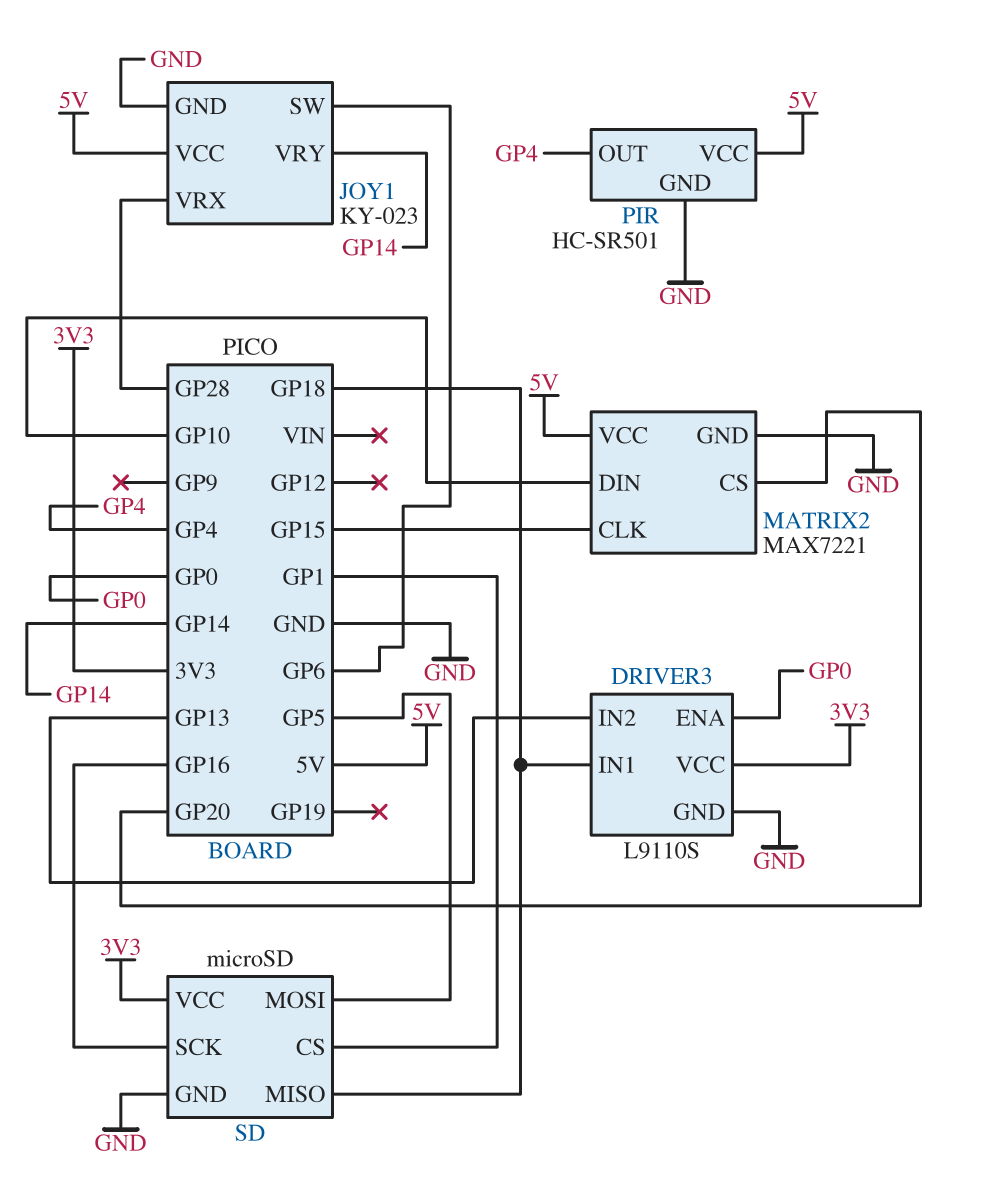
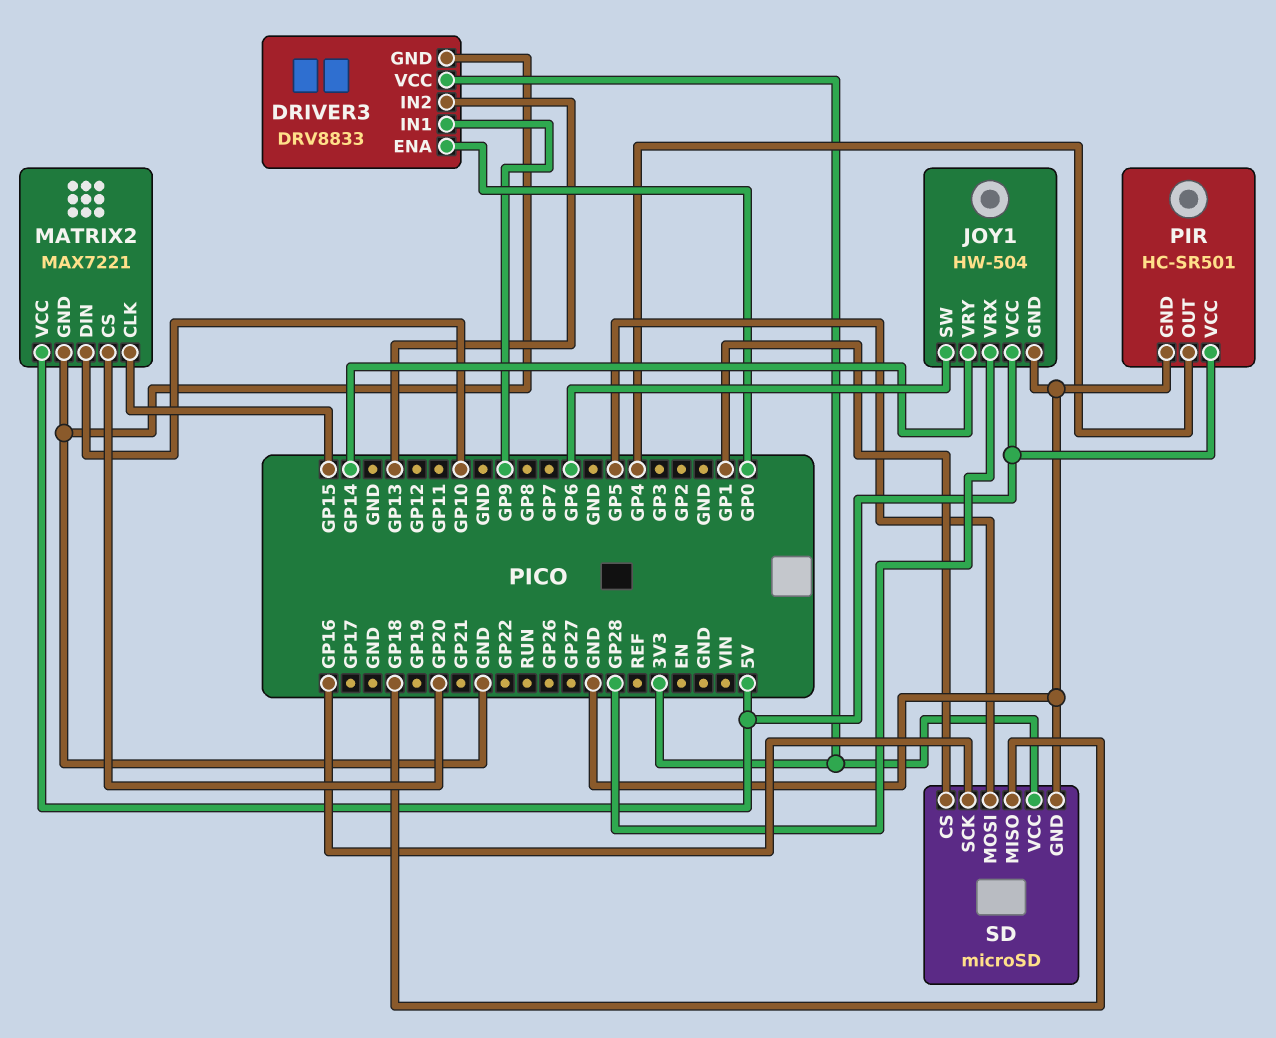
DRIVER3: L9110S -> DRV8833
DRIVER3 pin IN1: GP18 -> GP9
JOY1: KY-023 -> HW-504

